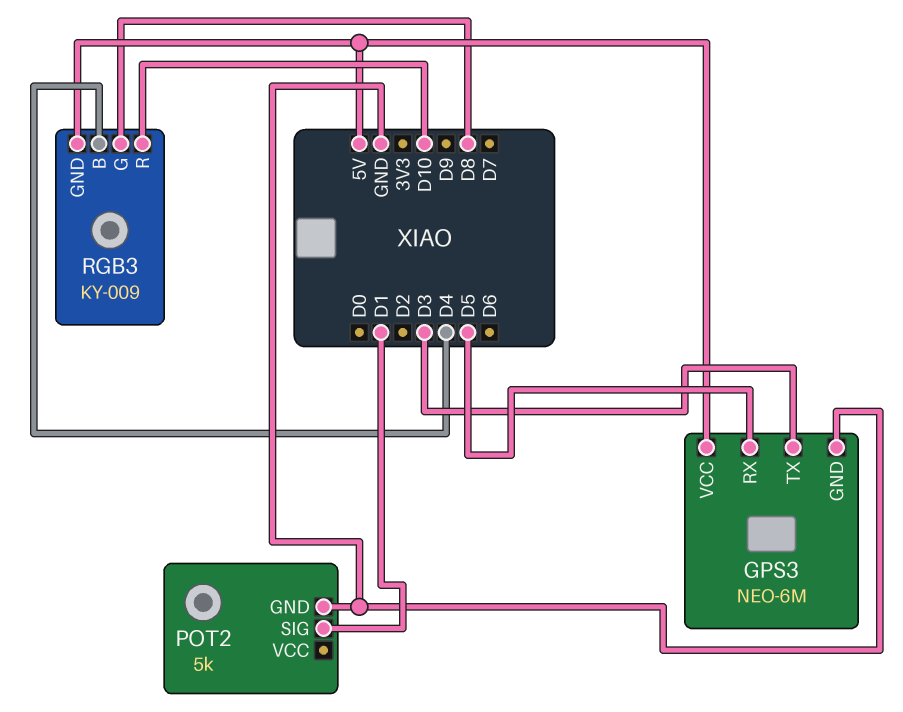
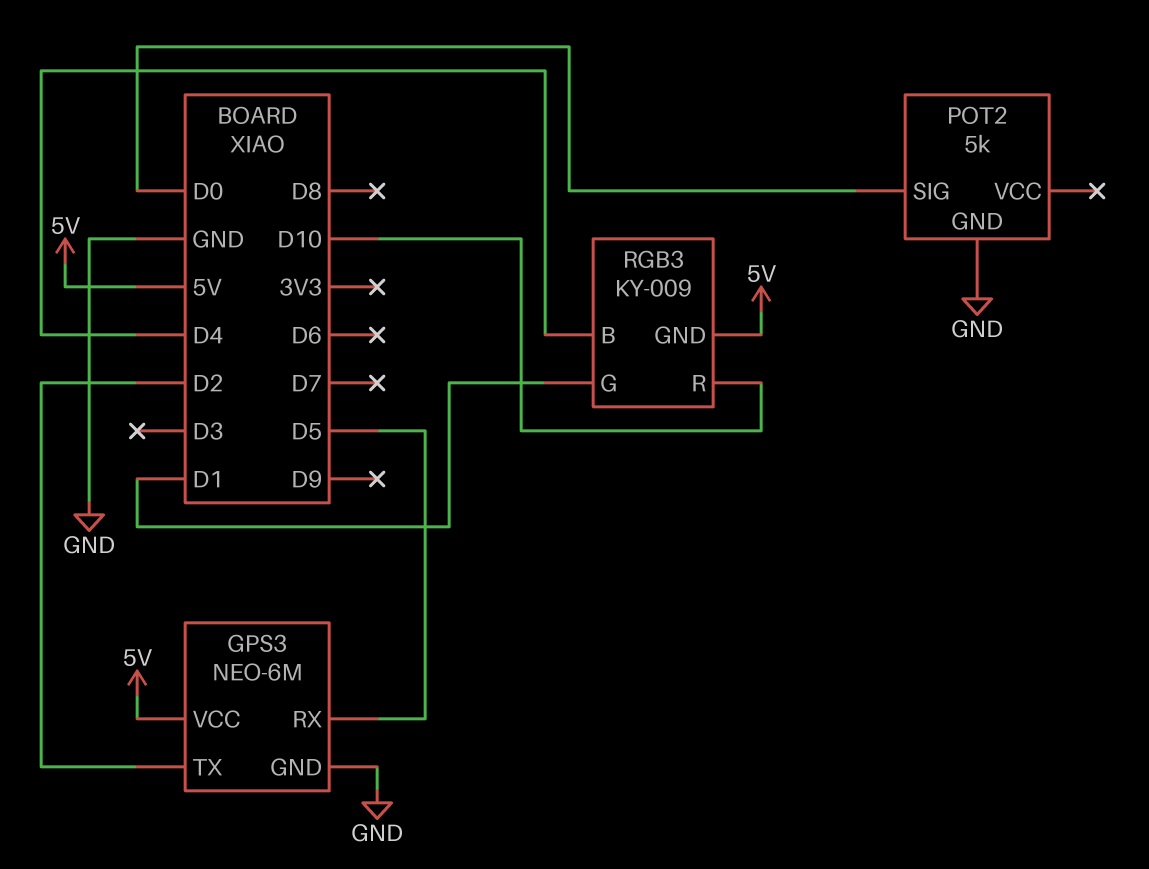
GPS3 pin TX: D3 -> D2
POT2 pin SIG: D1 -> D0
RGB3 pin G: D8 -> D1

